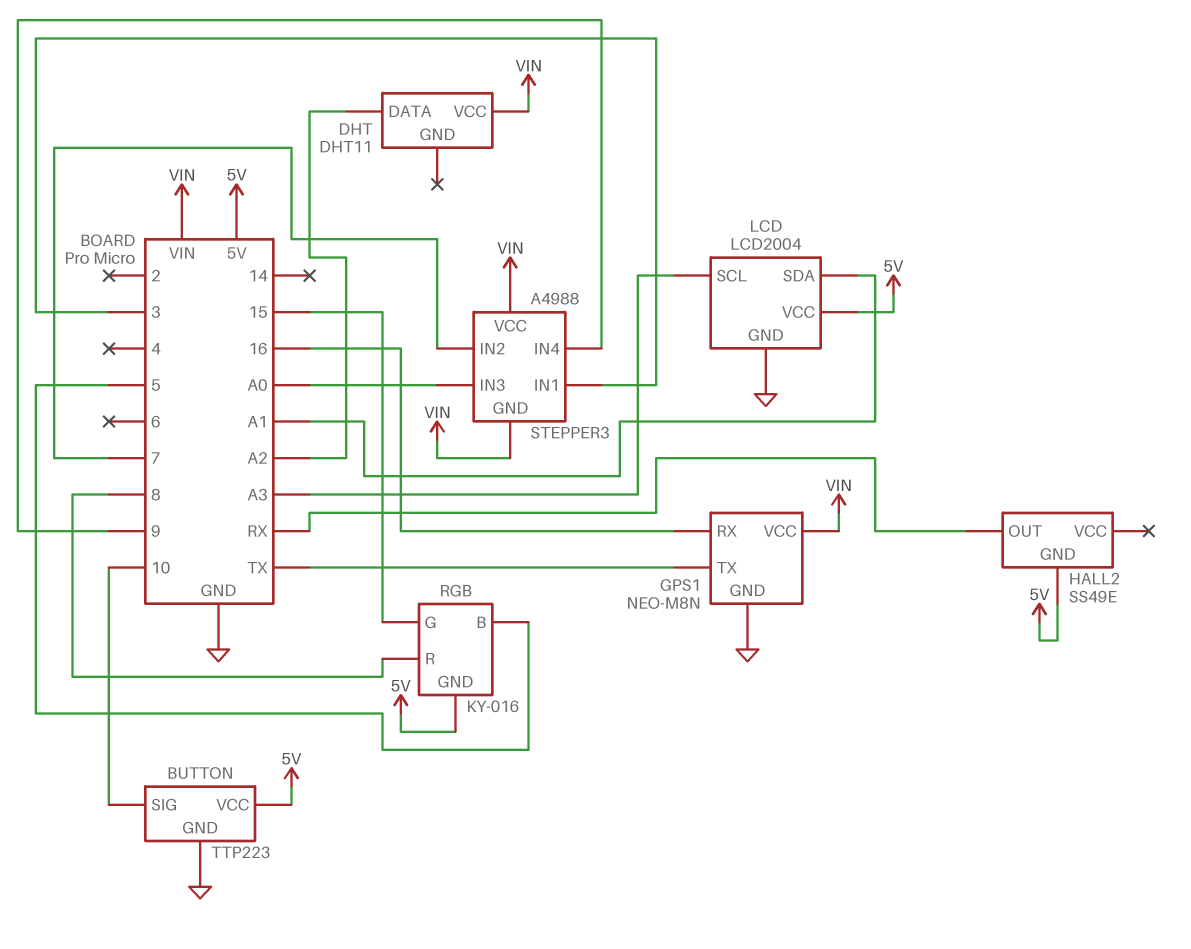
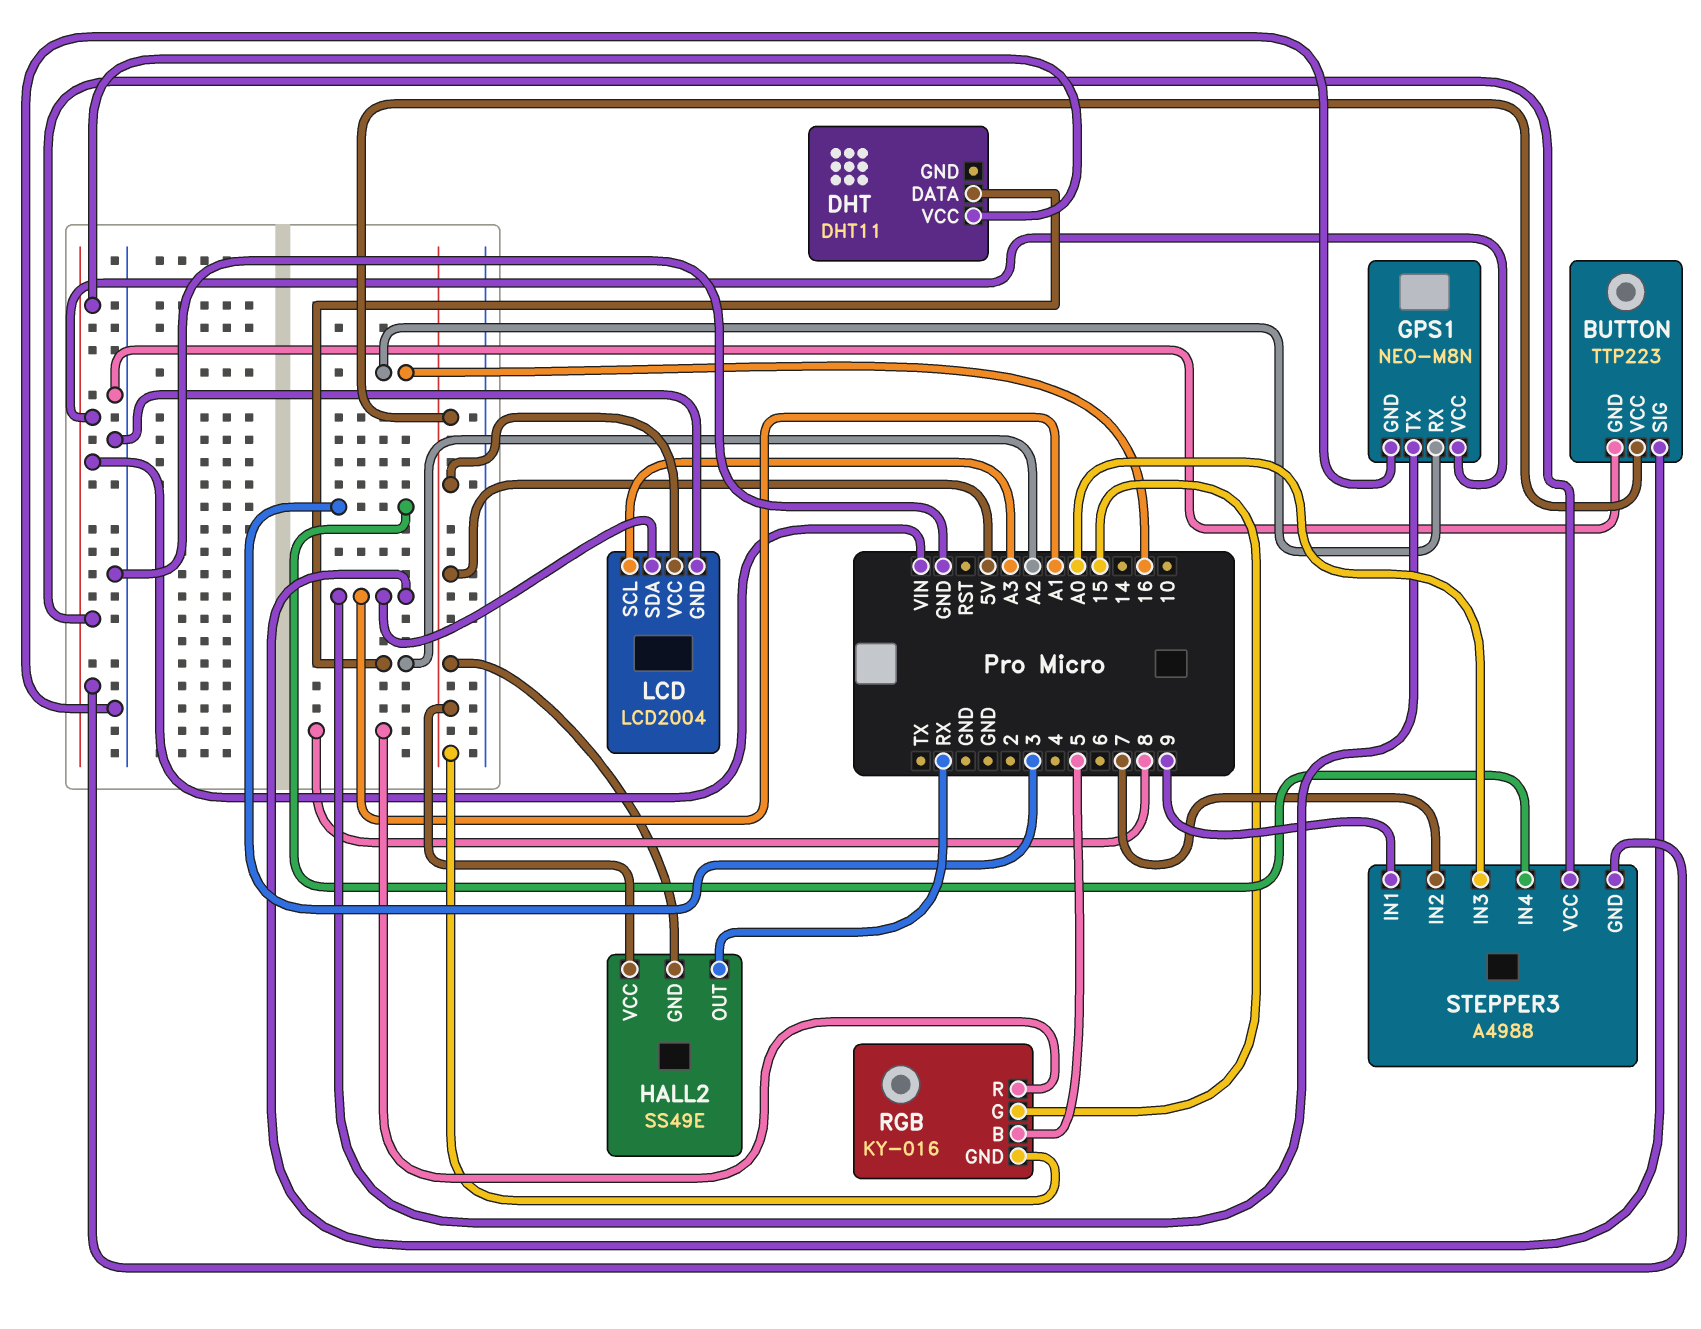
BUTTON pin SIG: 10 -> A1
GPS1 pin TX: TX -> A1
HALL2 pin VCC: none -> 5V
STEPPER3 pin IN1: 3 -> 9
STEPPER3 pin IN4: 9 -> 3

